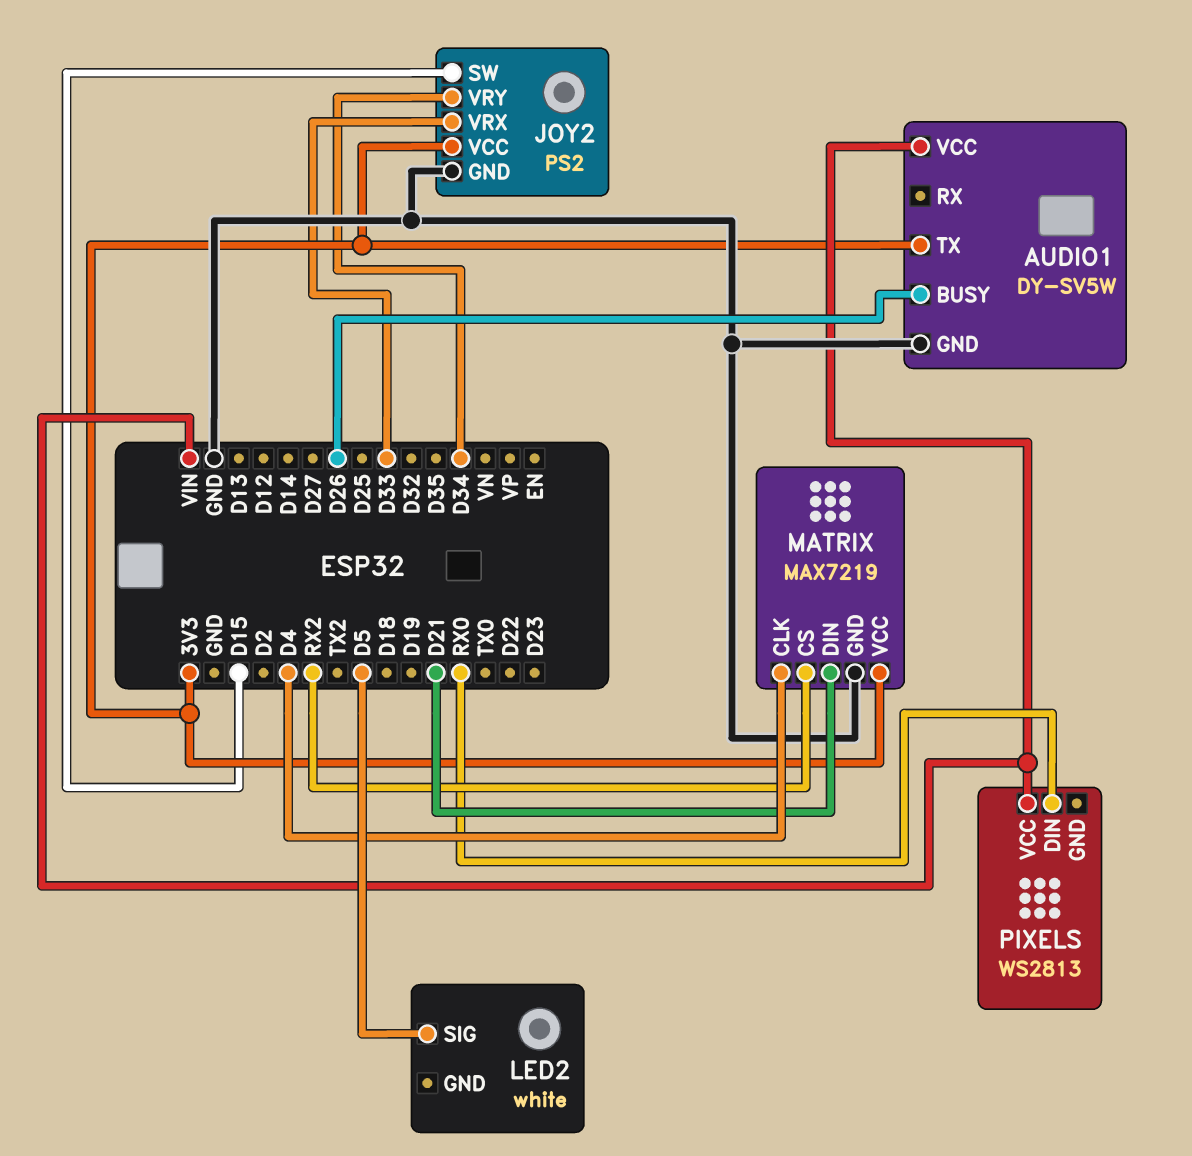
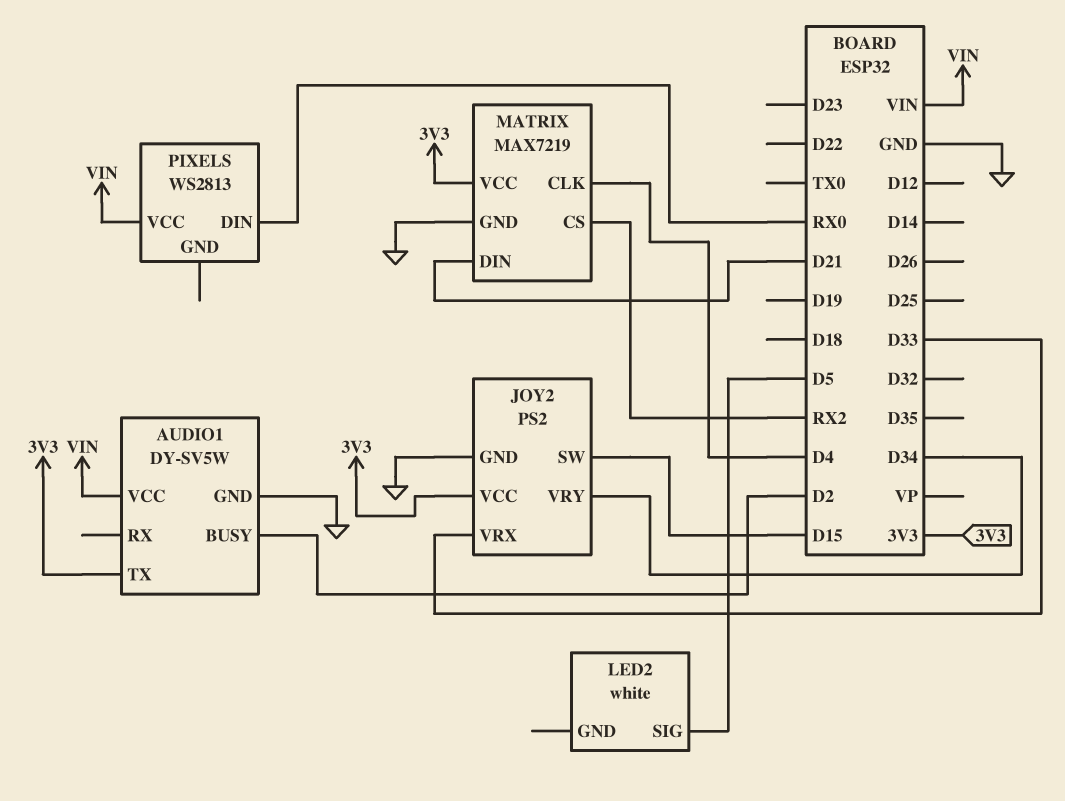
AUDIO1 pin BUSY: D26 -> D2

